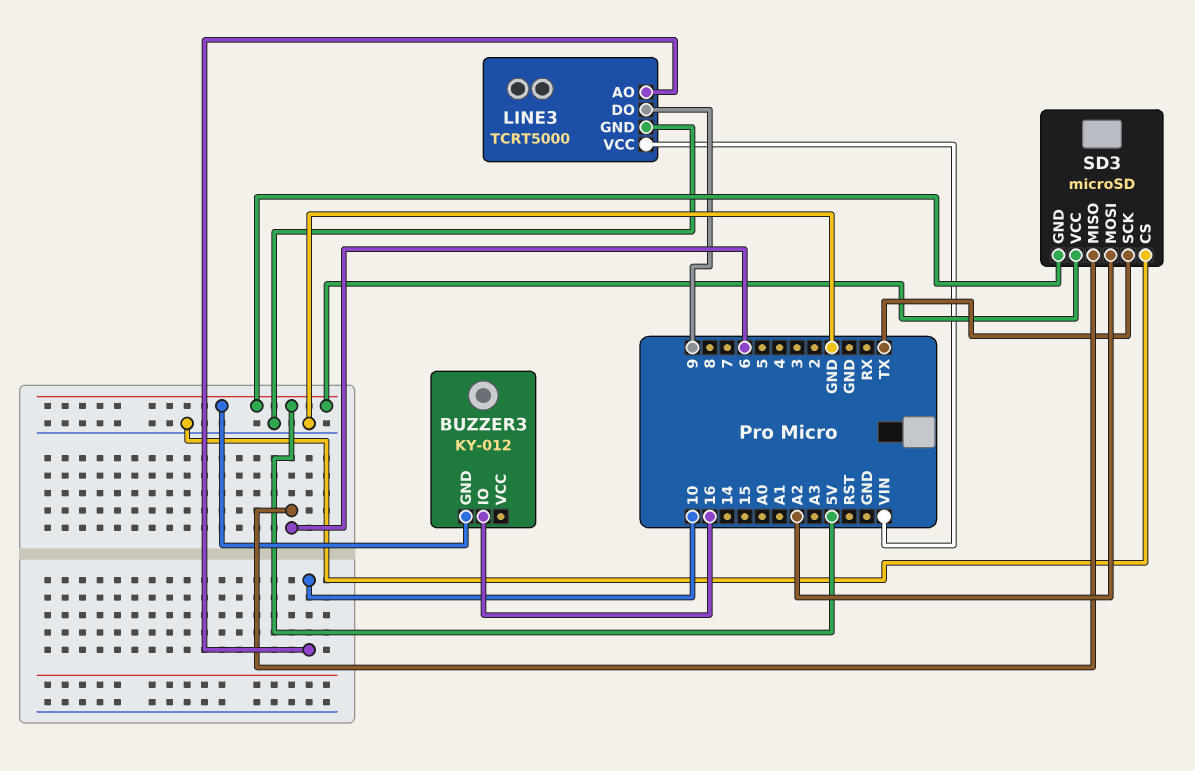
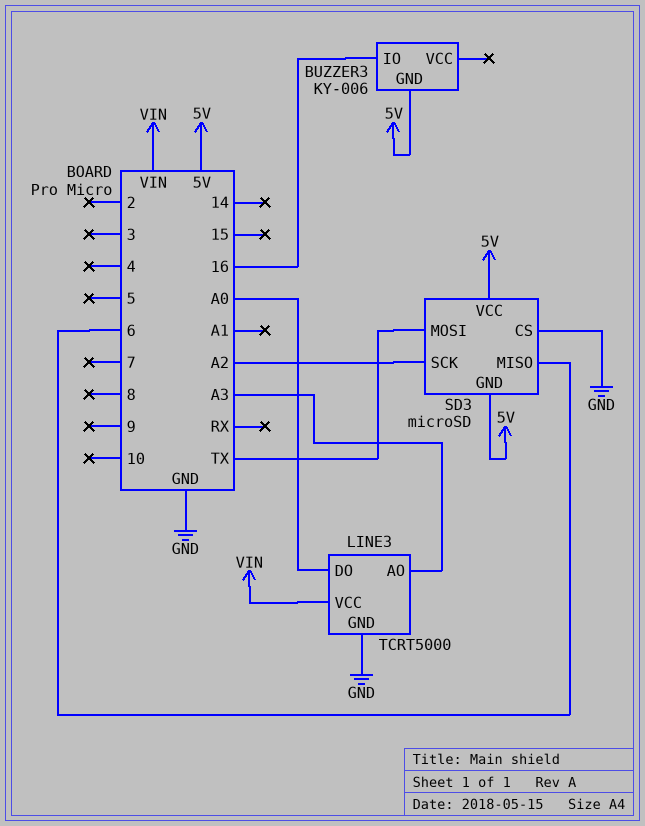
BUZZER3: KY-012 -> KY-006
LINE3 pin AO: 10 -> A3
LINE3 pin DO: 9 -> A0
SD3 pin MOSI: A2 -> TX
SD3 pin SCK: TX -> A2

